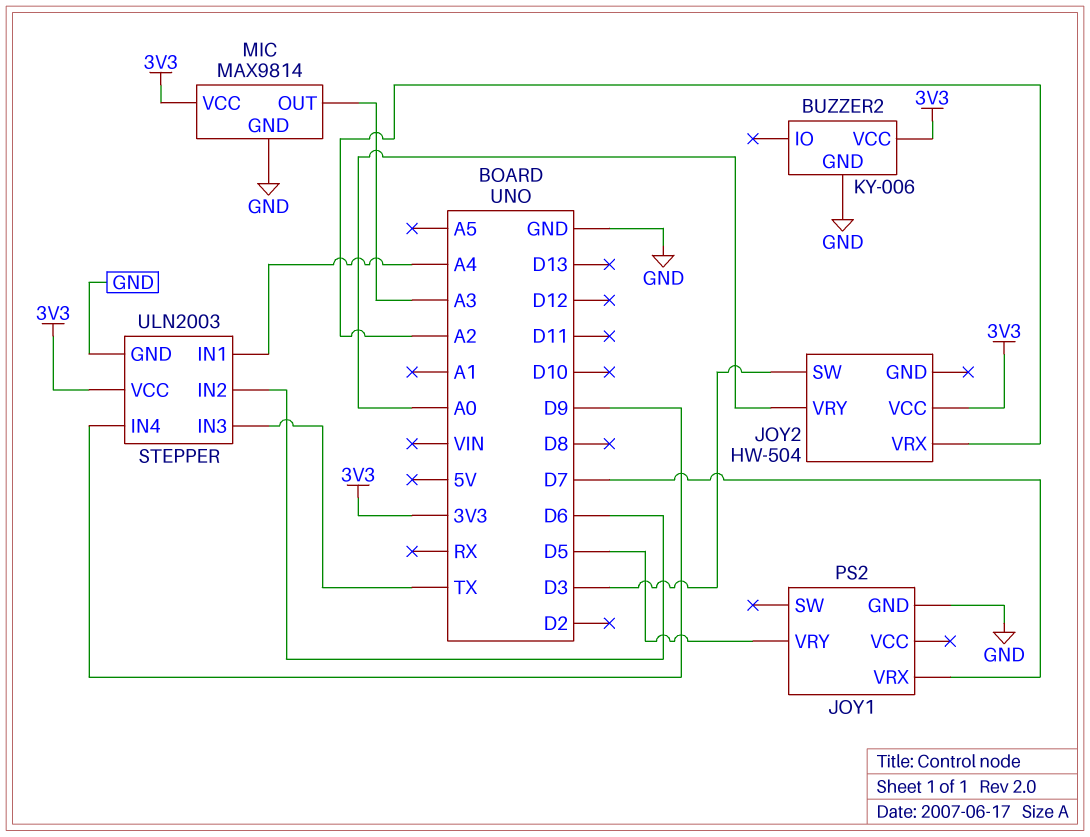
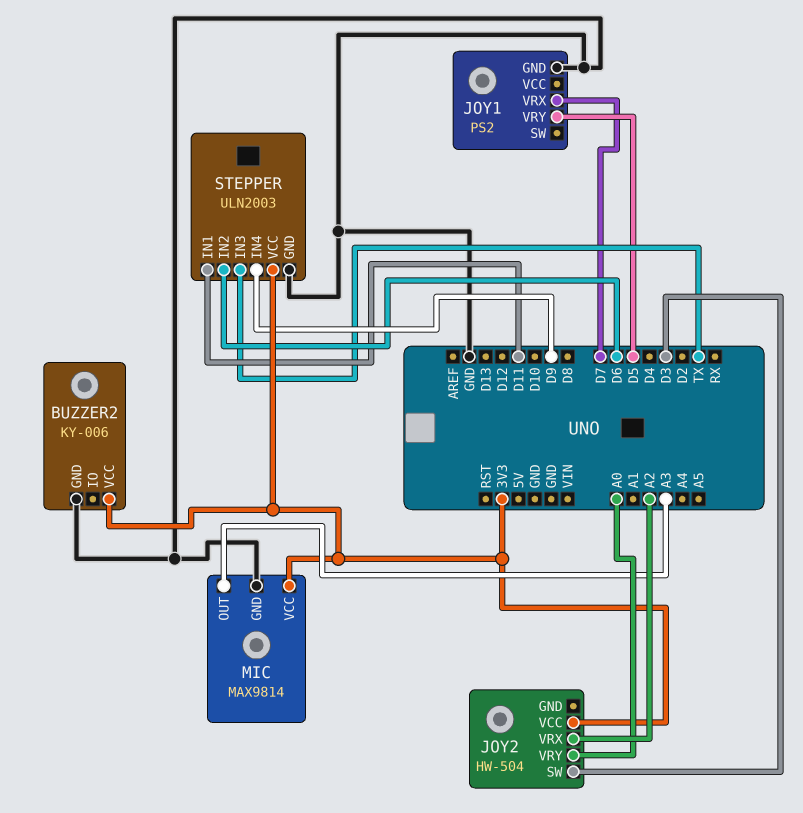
STEPPER pin IN1: A4 -> D11

